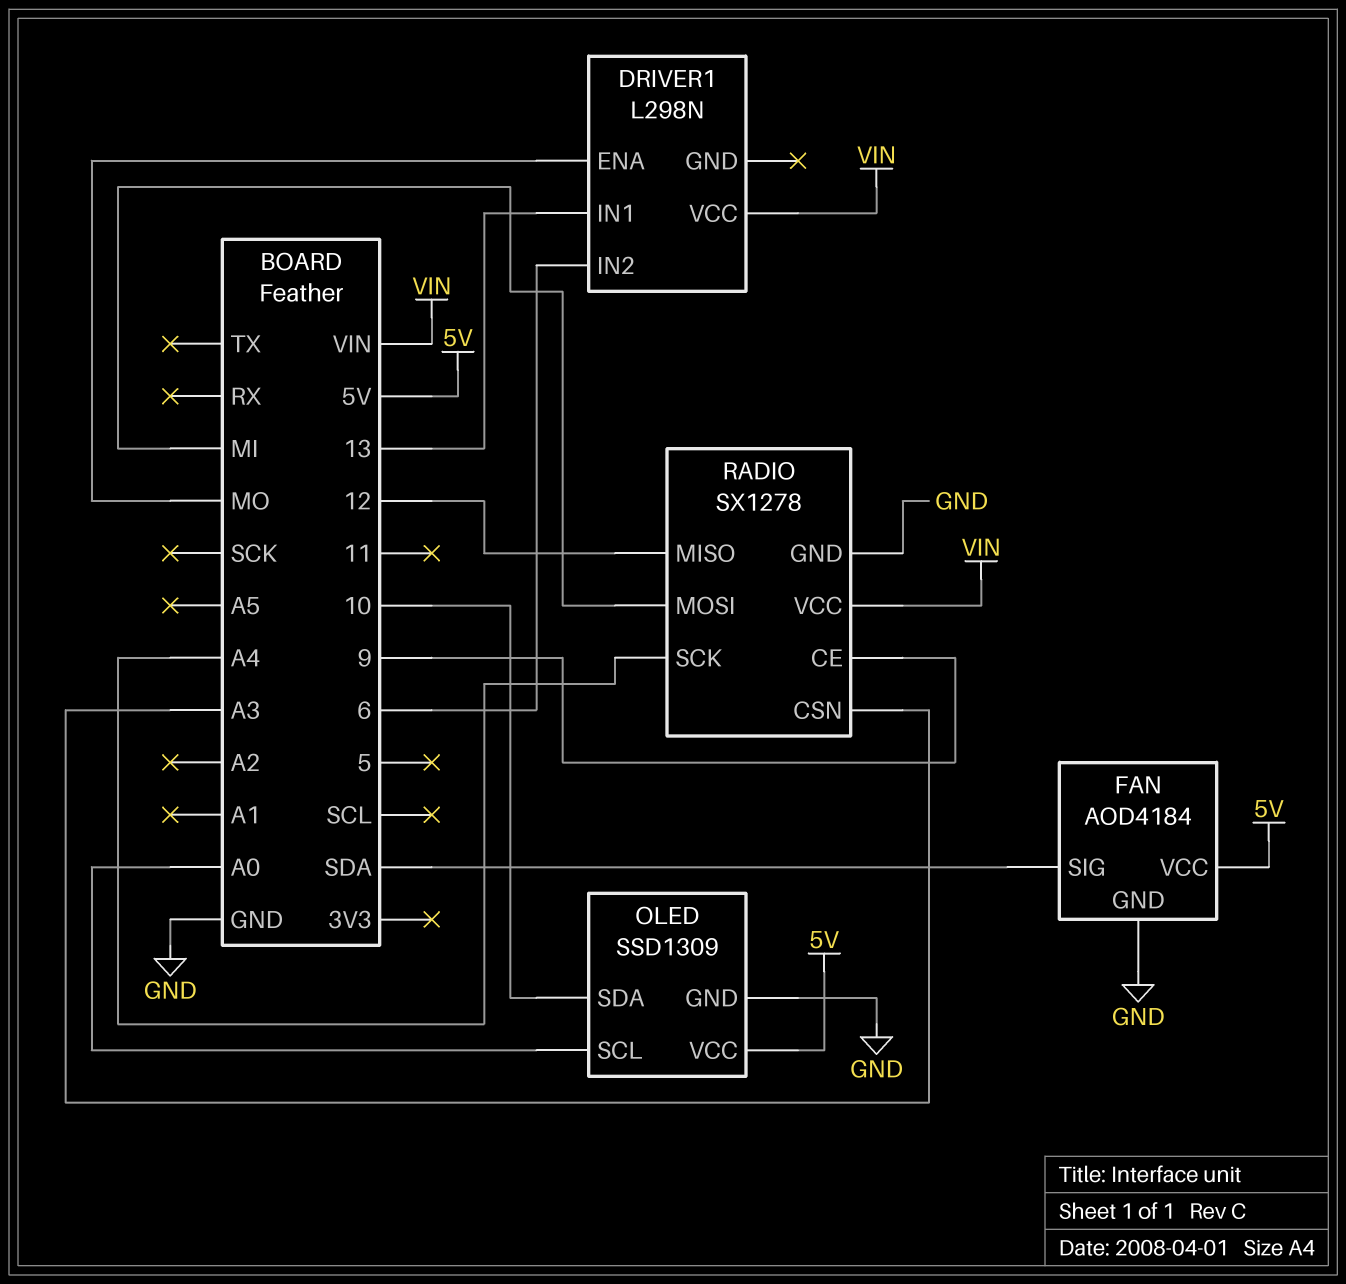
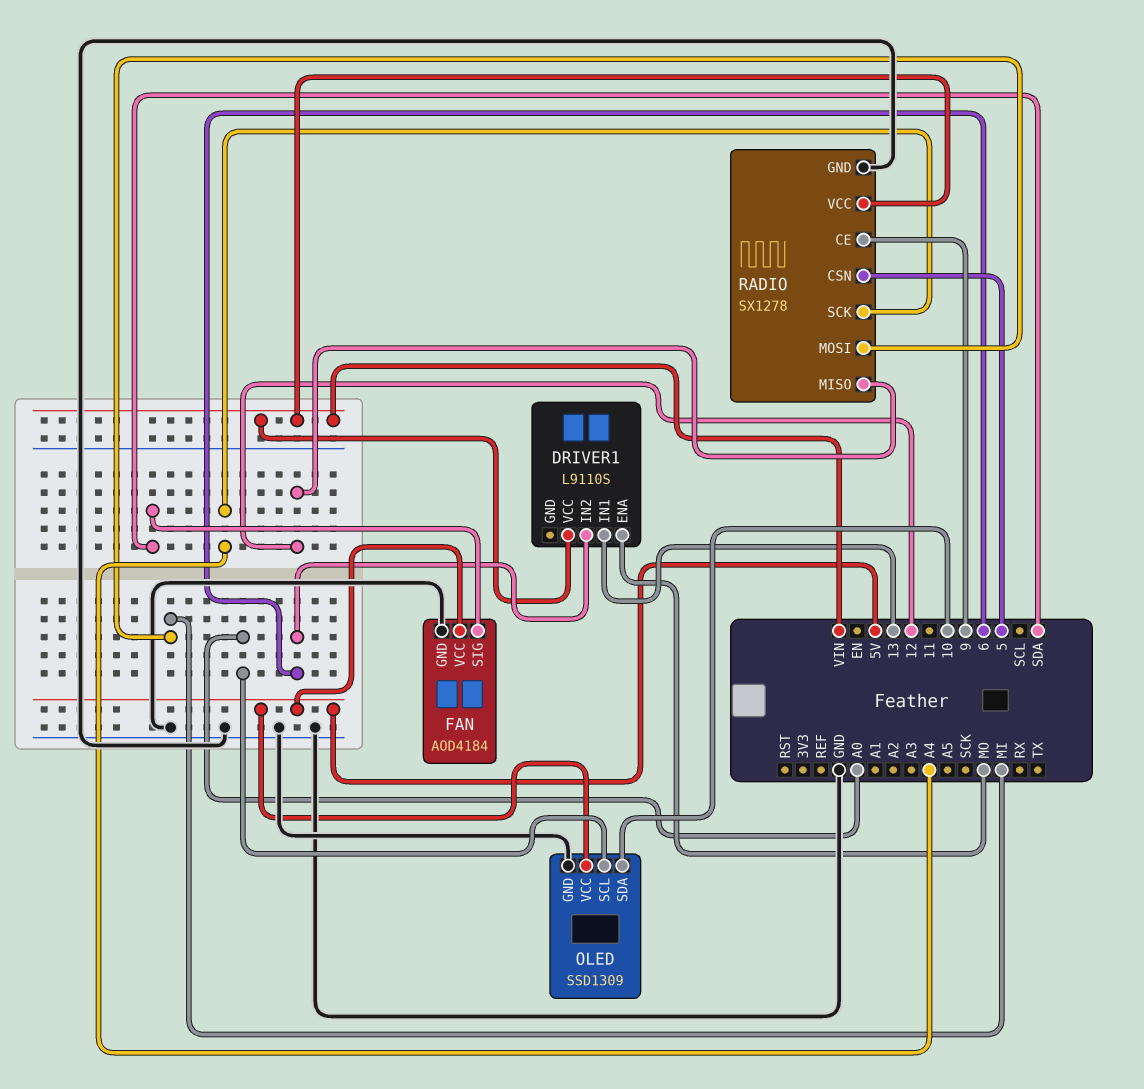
DRIVER1: L298N -> L9110S
RADIO pin CSN: A3 -> 5

